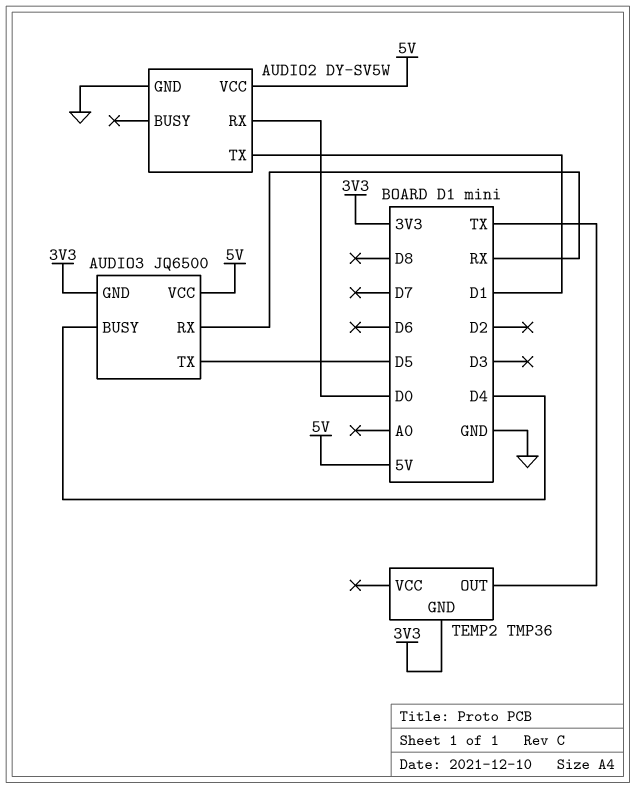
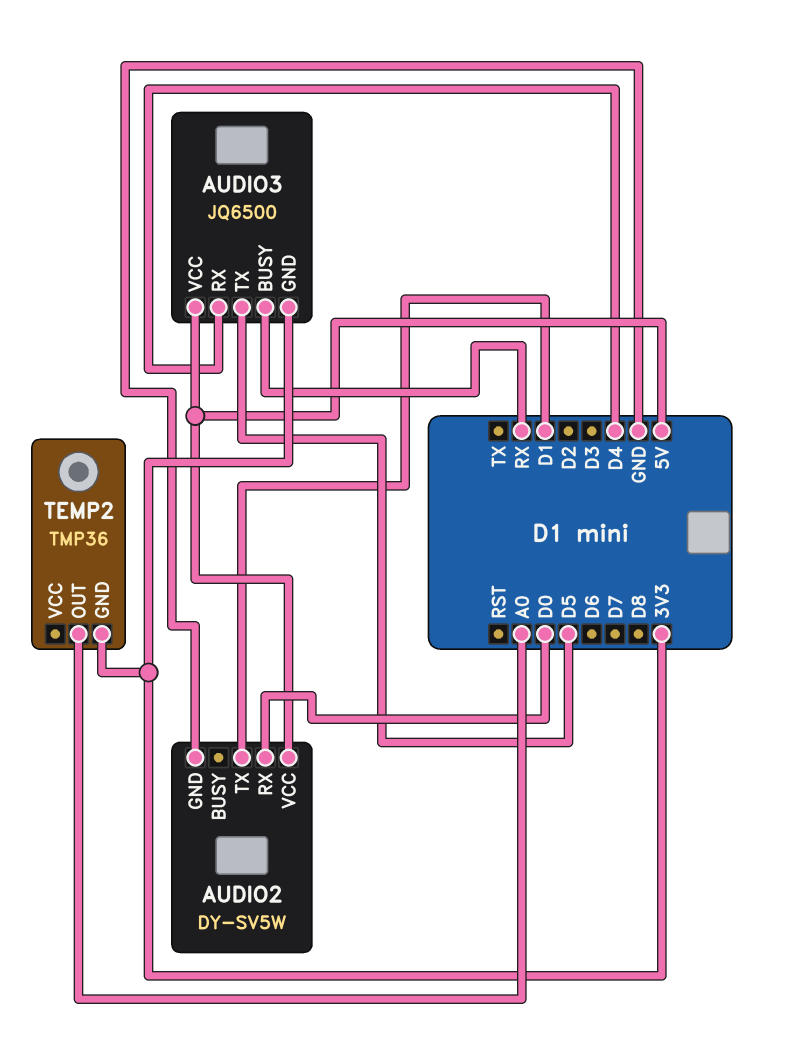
AUDIO3 pin BUSY: D4 -> RX
AUDIO3 pin RX: RX -> D4
TEMP2 pin OUT: TX -> A0

